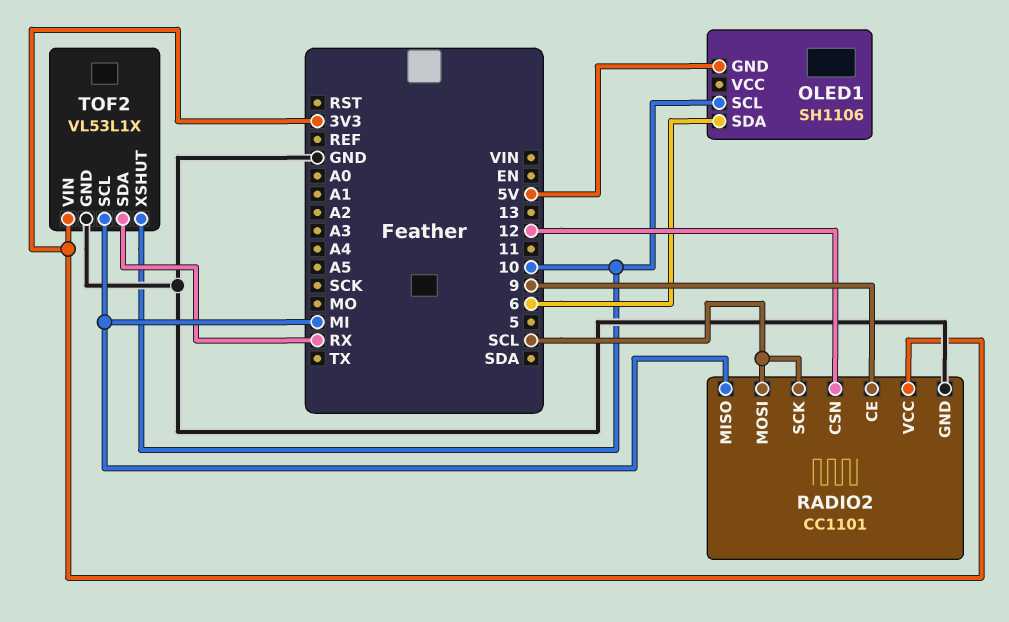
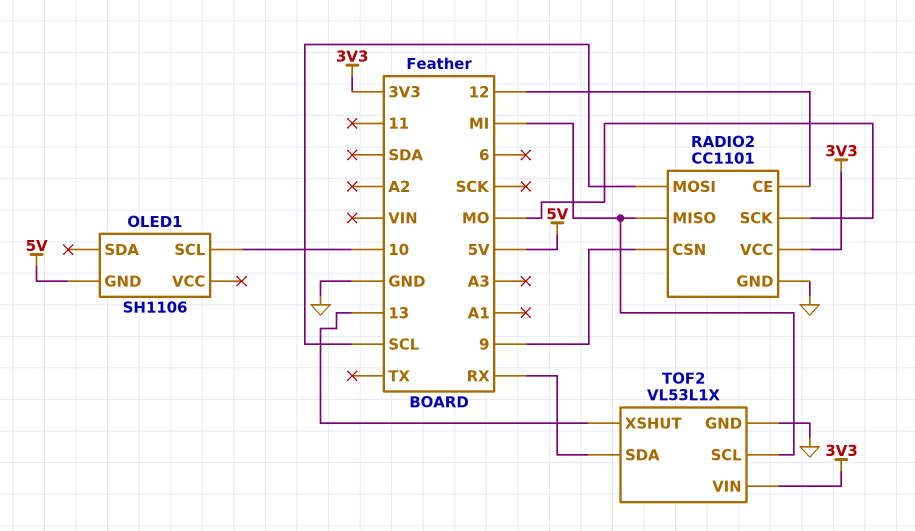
OLED1 pin SDA: 6 -> none
RADIO2 pin CE: 9 -> 12
RADIO2 pin CSN: 12 -> 9
RADIO2 pin SCK: SCL -> MO
TOF2 pin XSHUT: 10 -> 13

